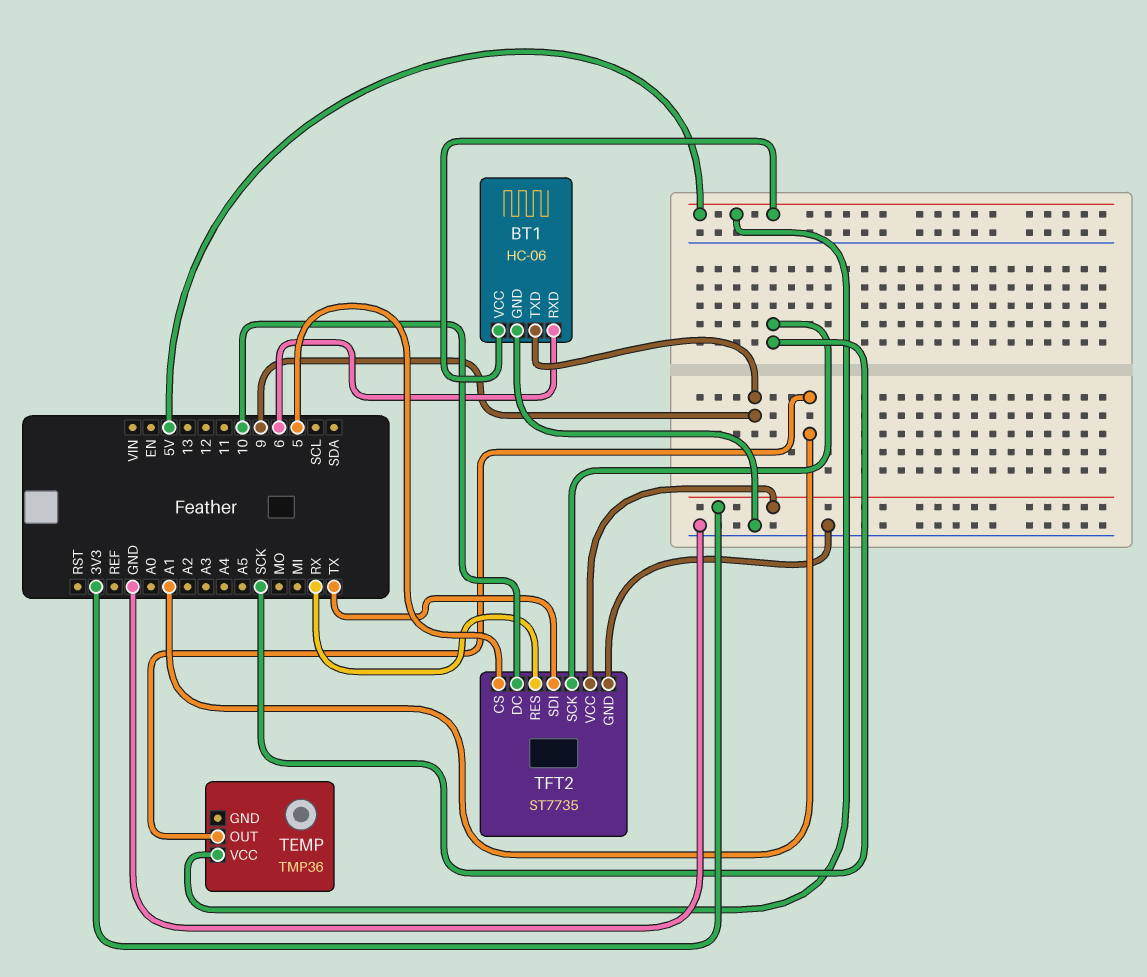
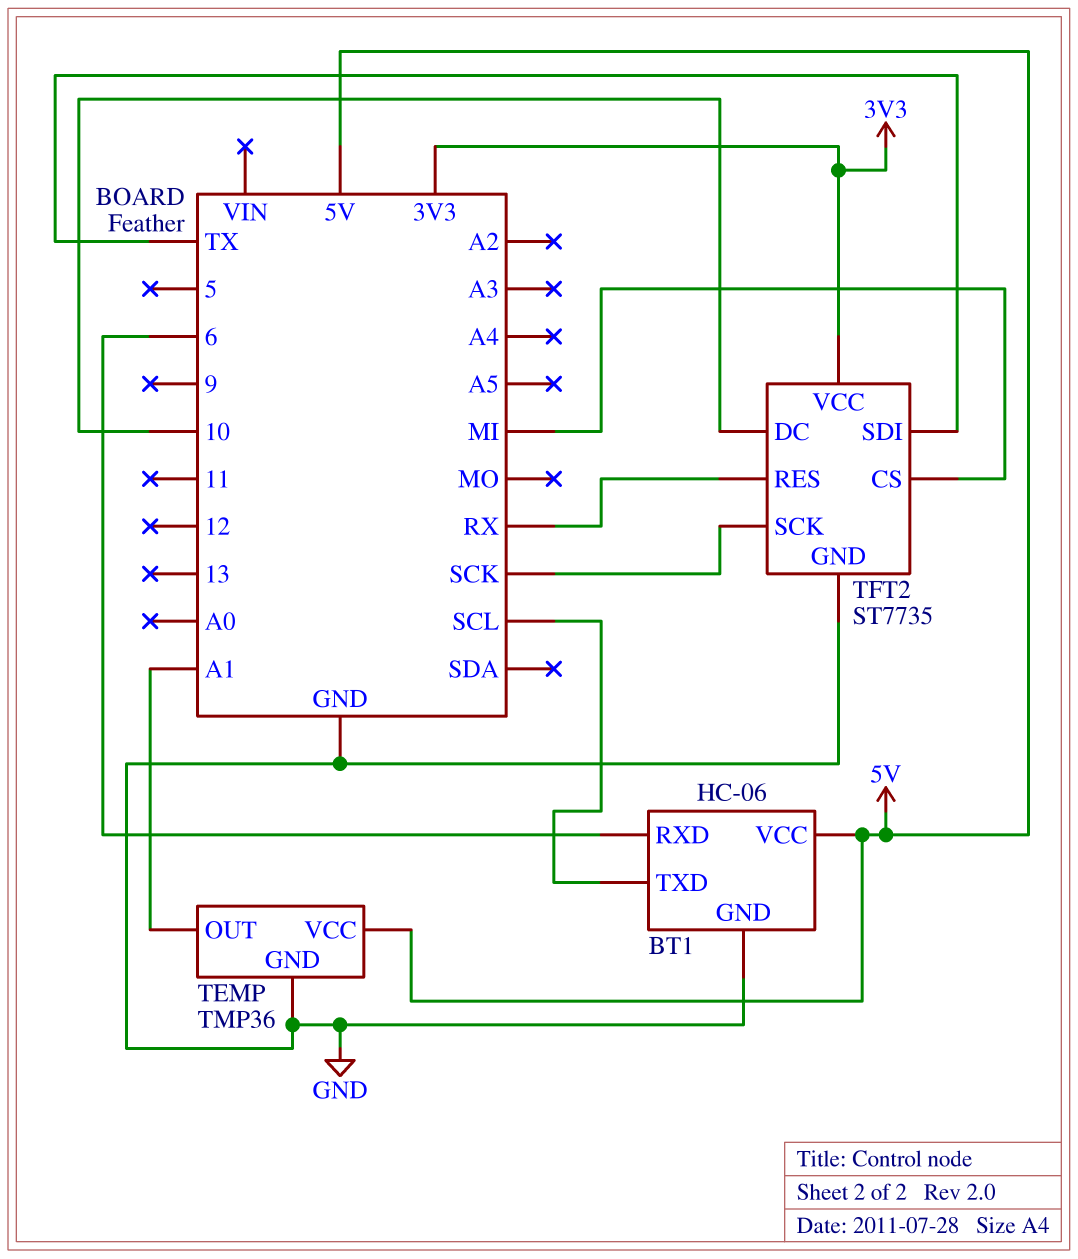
BT1 pin TXD: 9 -> SCL
TEMP pin GND: none -> GND
TFT2 pin CS: 5 -> MI

